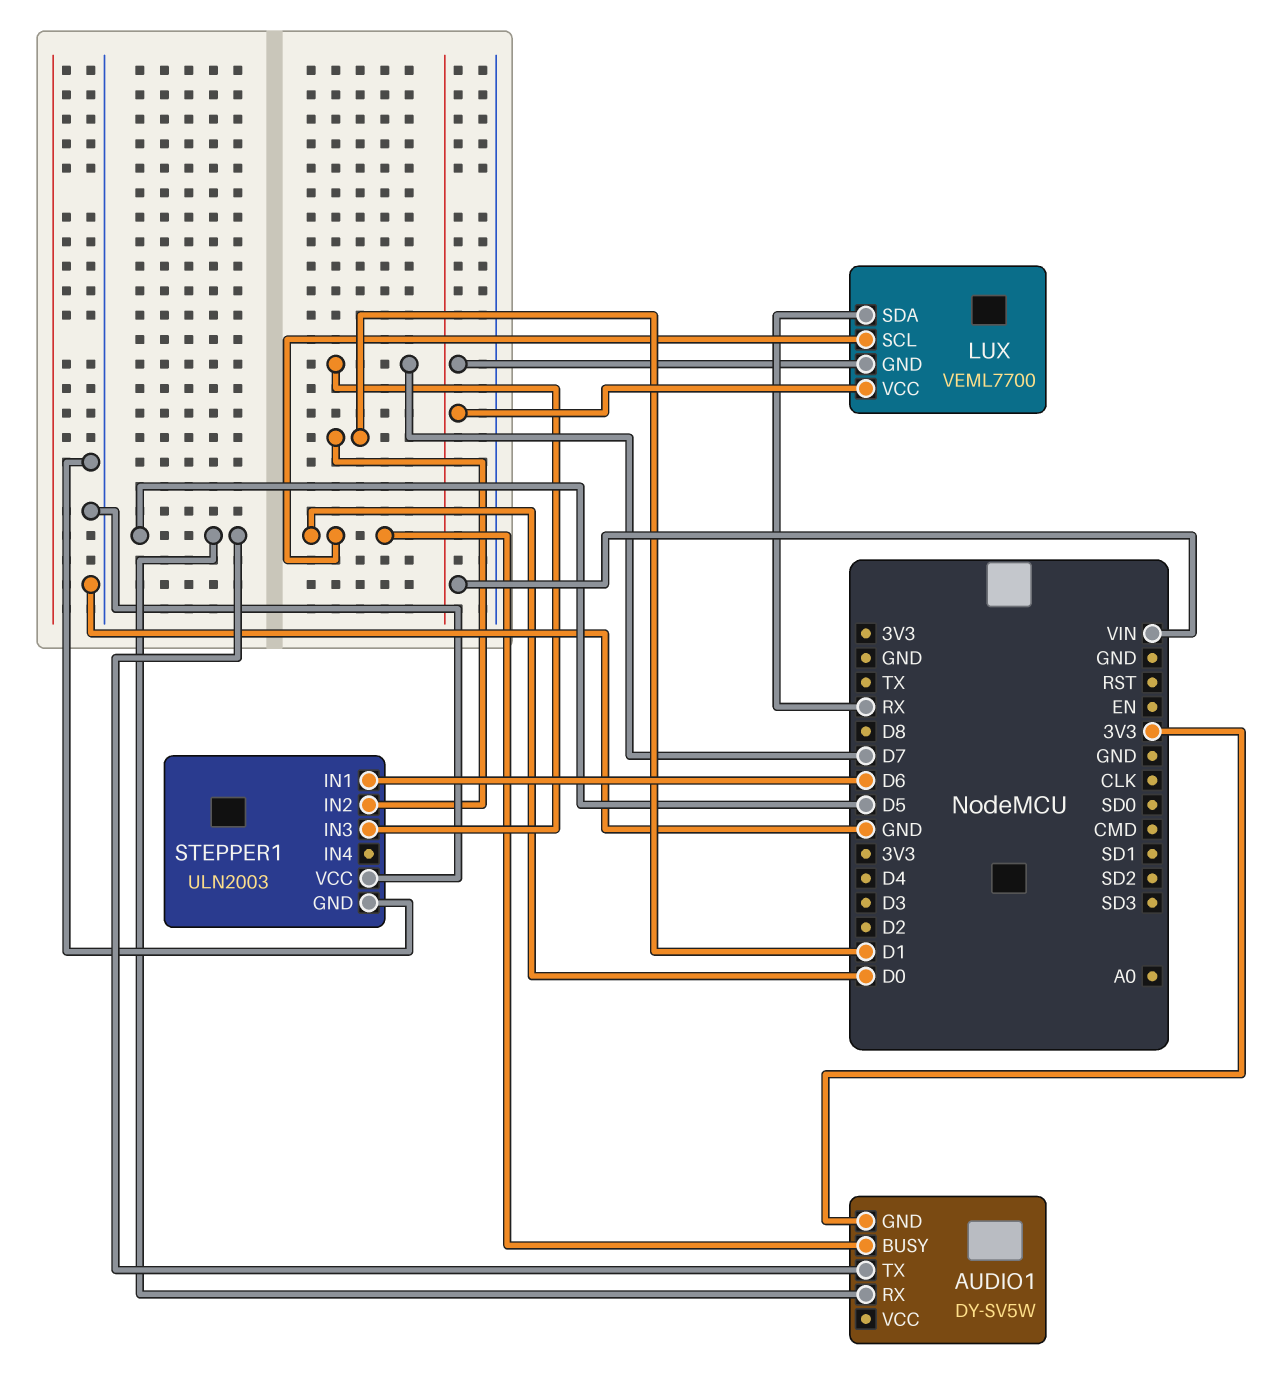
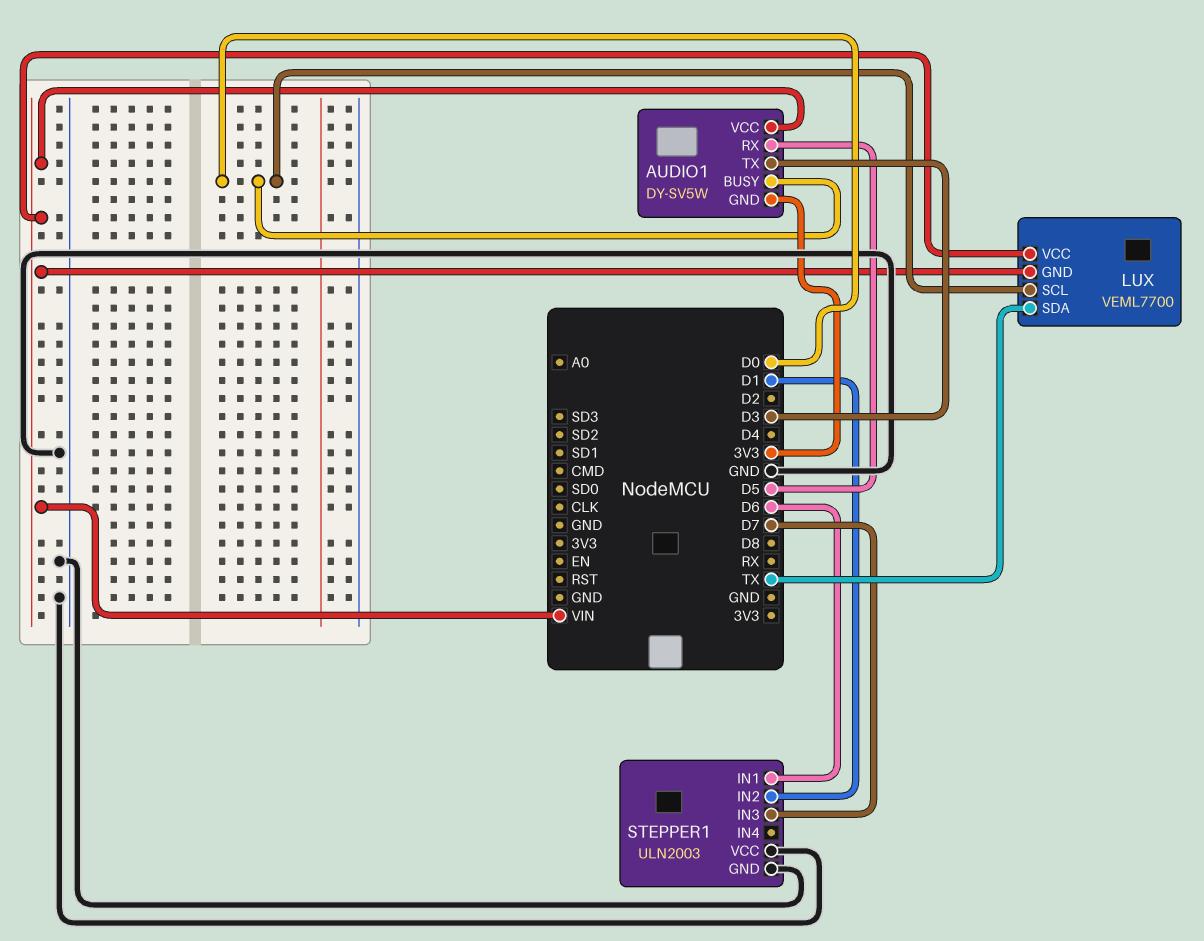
AUDIO1 pin TX: D5 -> D3
AUDIO1 pin VCC: none -> VIN
LUX pin SDA: RX -> TX

